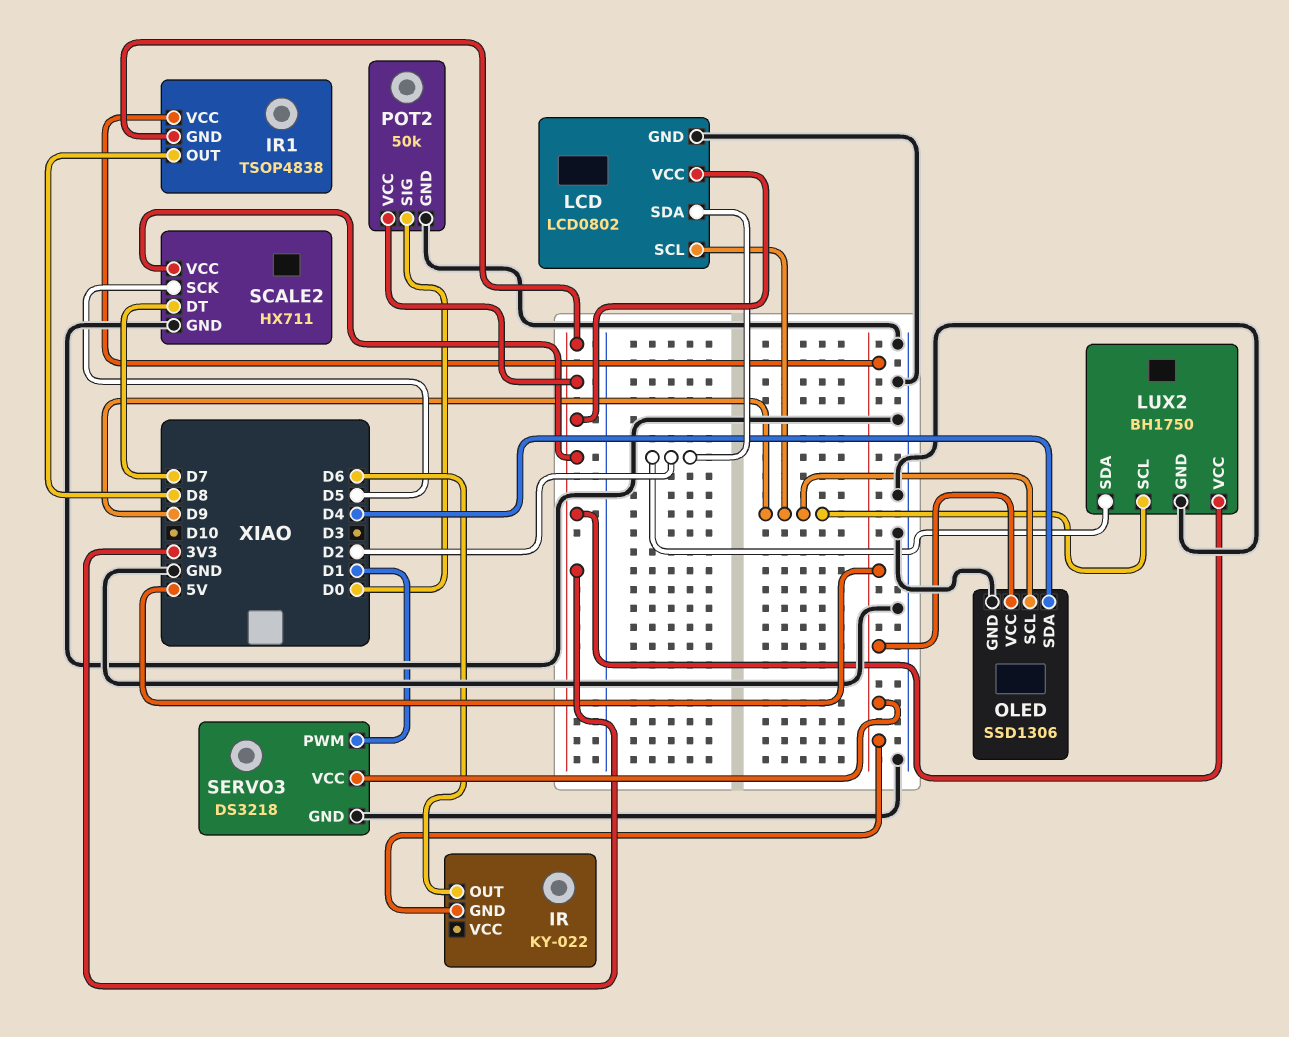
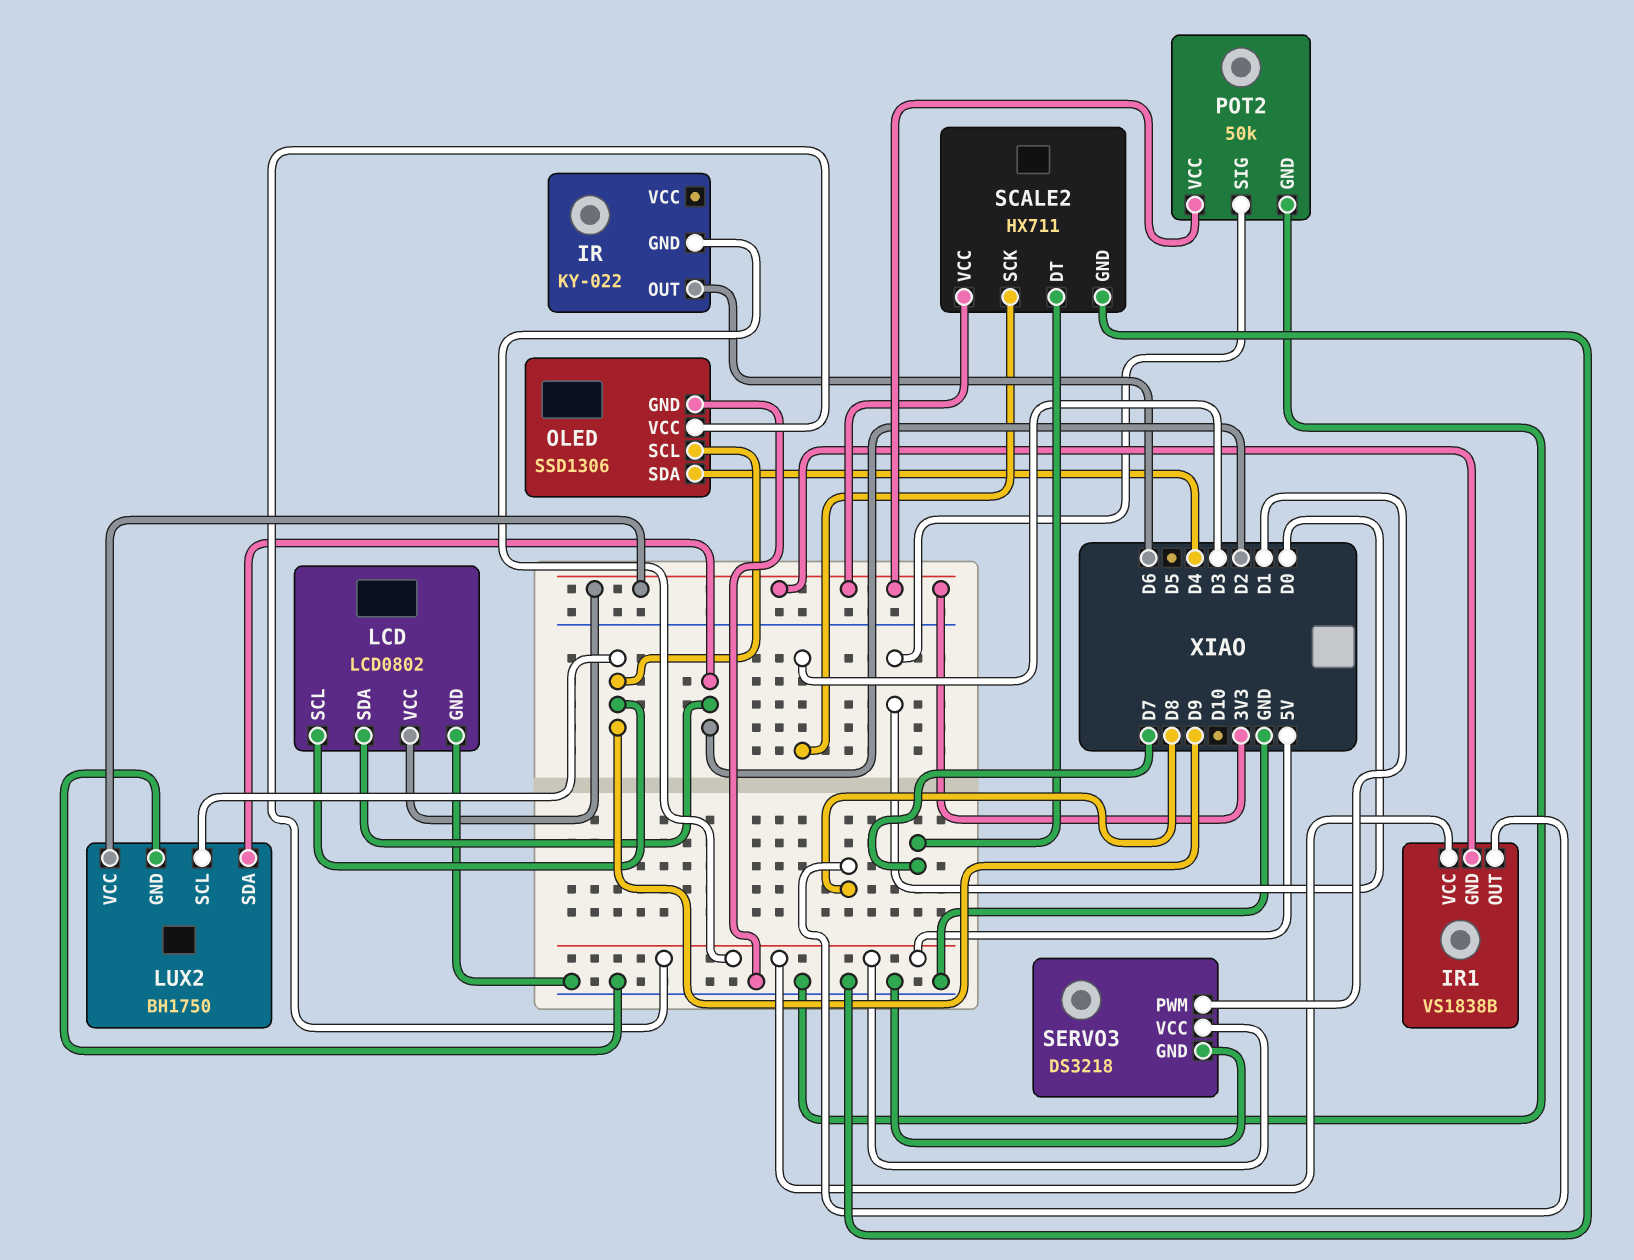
IR1: TSOP4838 -> VS1838B
SCALE2 pin SCK: D5 -> D3

